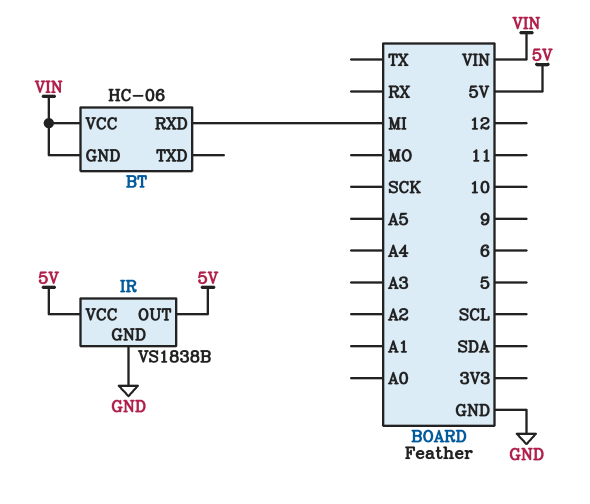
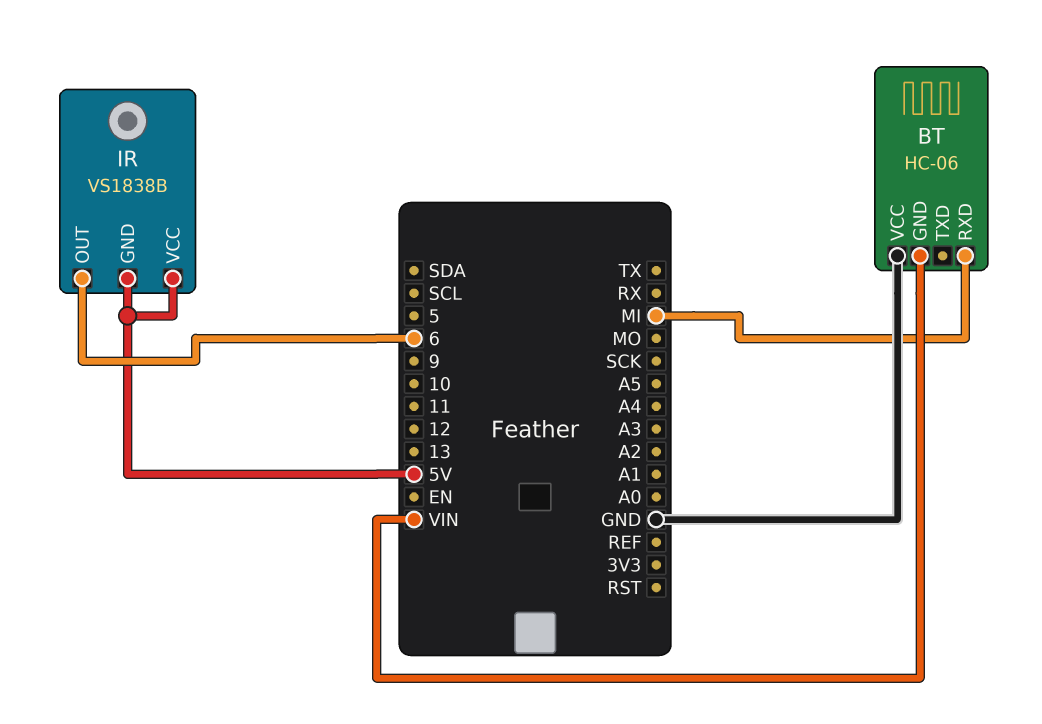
BT pin VCC: VIN -> GND
IR pin GND: GND -> 5V
IR pin OUT: 5V -> 6

